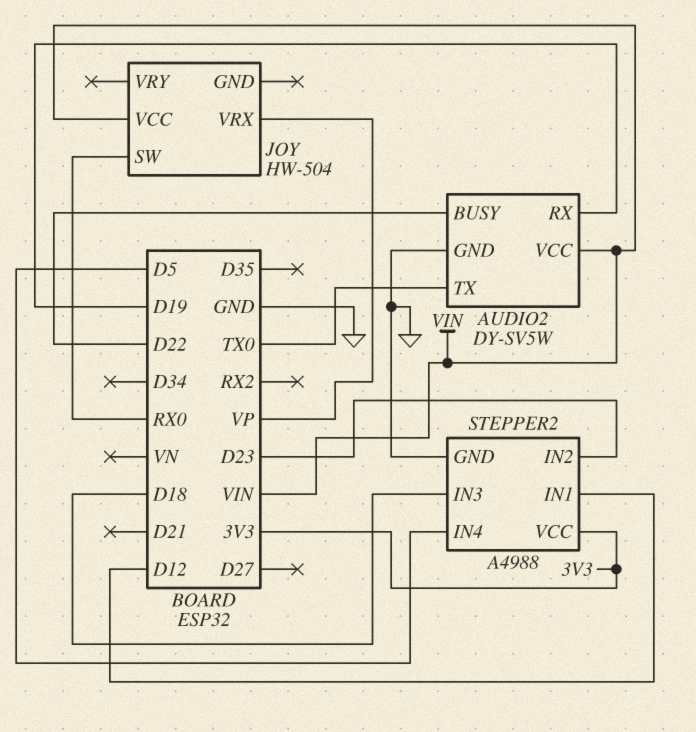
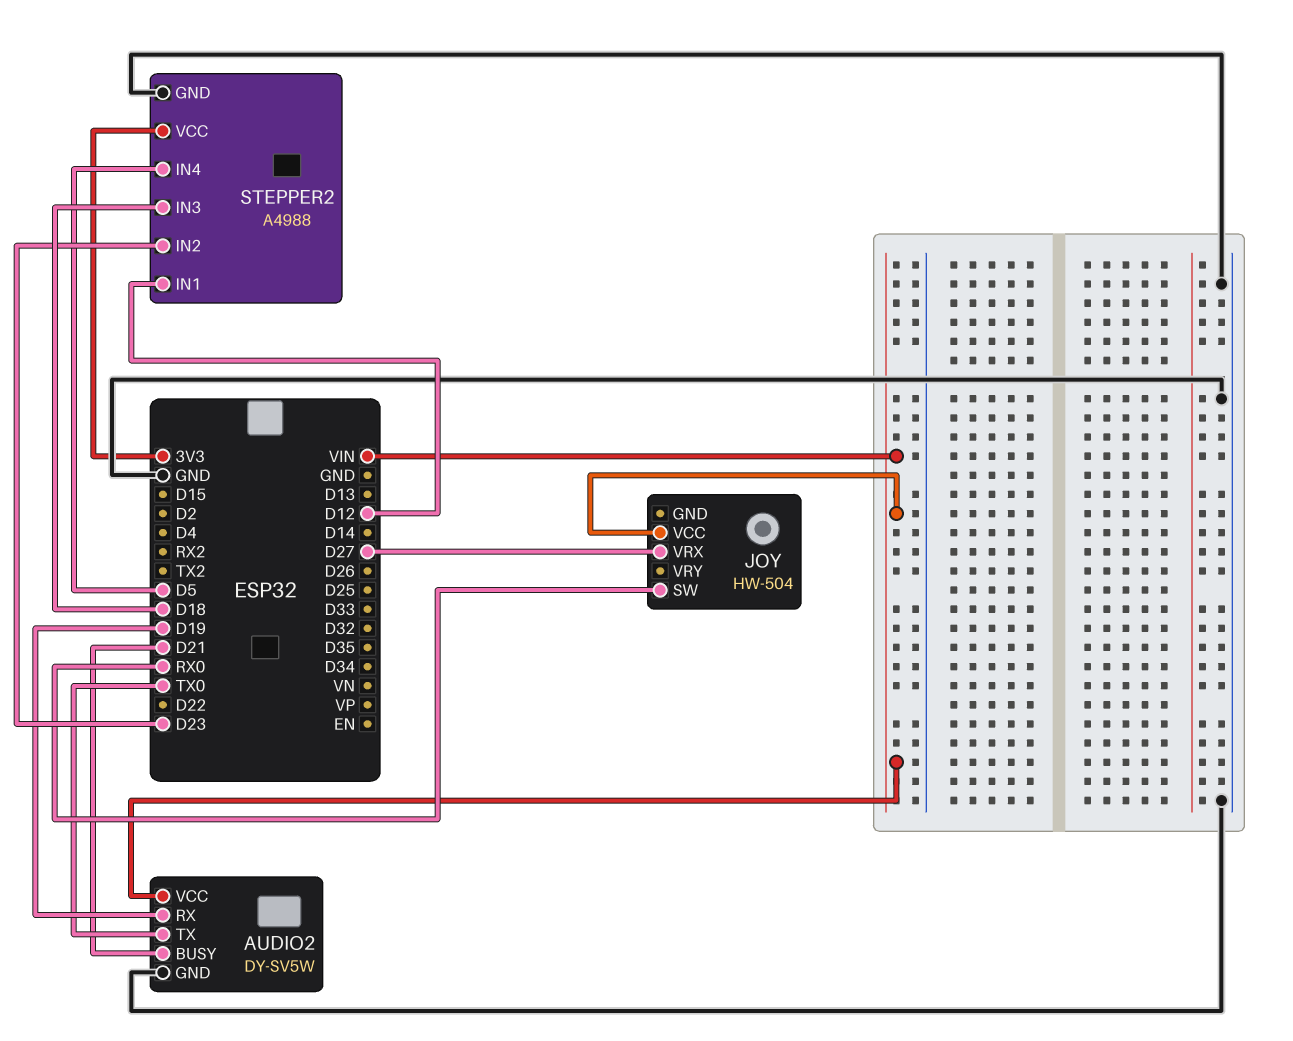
AUDIO2 pin BUSY: D22 -> D21
JOY pin VRX: VP -> D27

